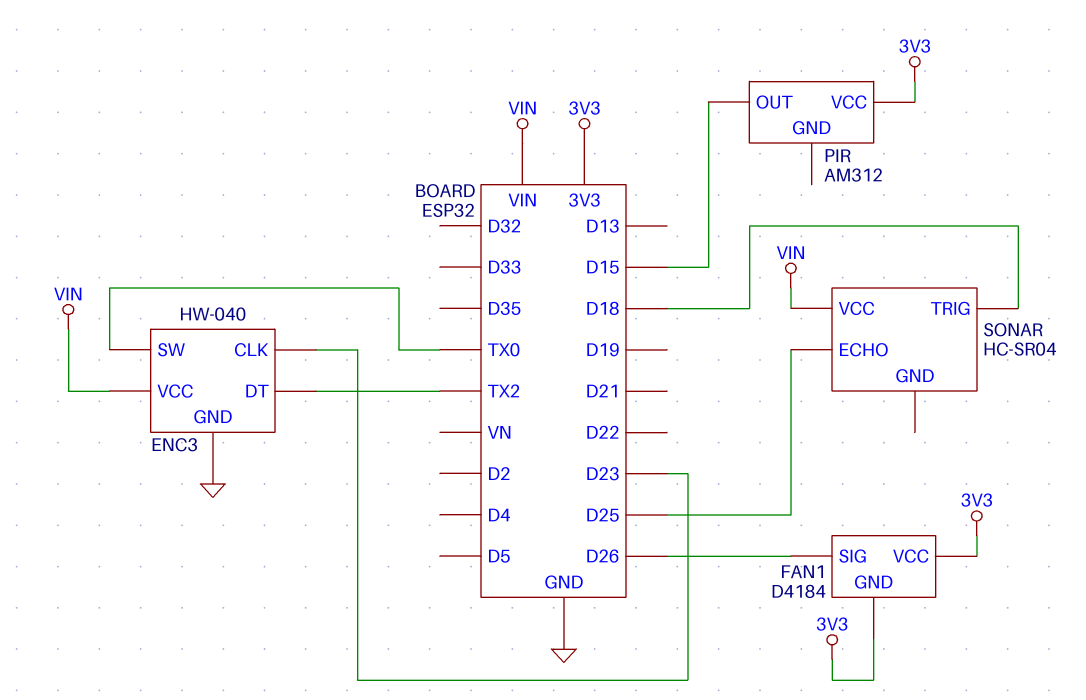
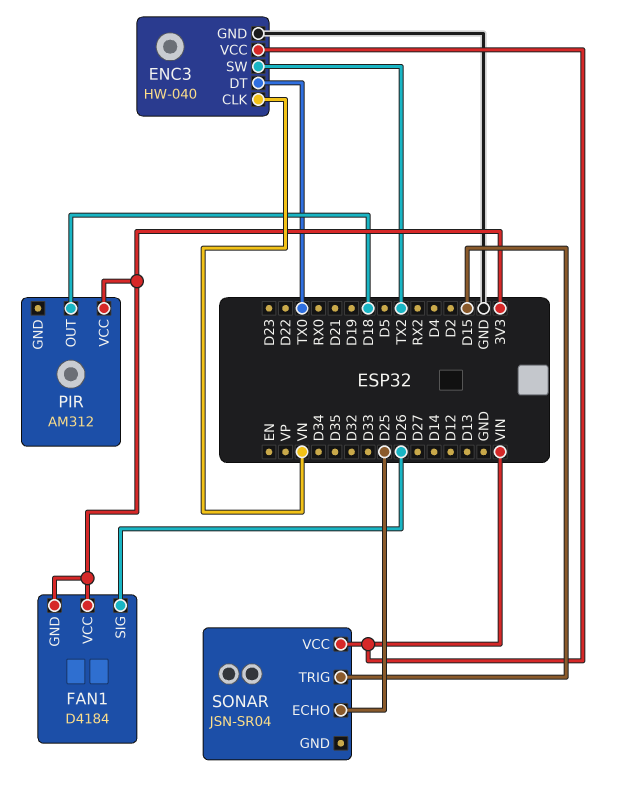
ENC3 pin CLK: D23 -> VN
ENC3 pin DT: TX2 -> TX0
ENC3 pin SW: TX0 -> TX2
PIR pin OUT: D15 -> D18
SONAR: HC-SR04 -> JSN-SR04
SONAR pin TRIG: D18 -> D15

